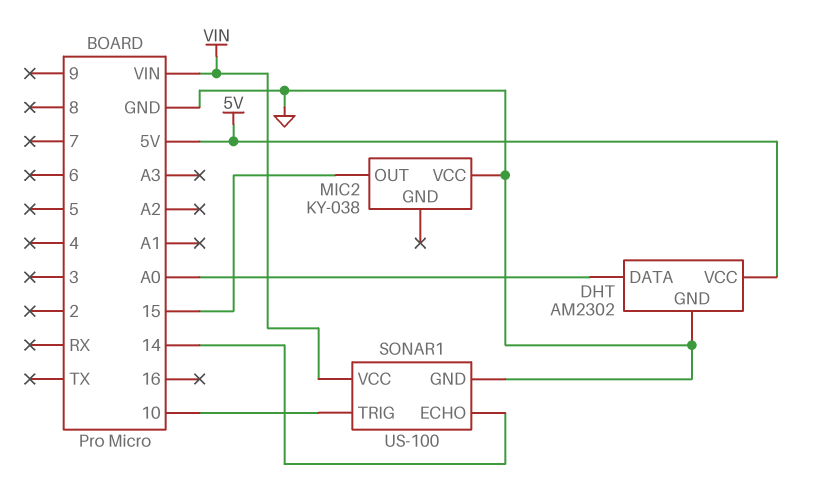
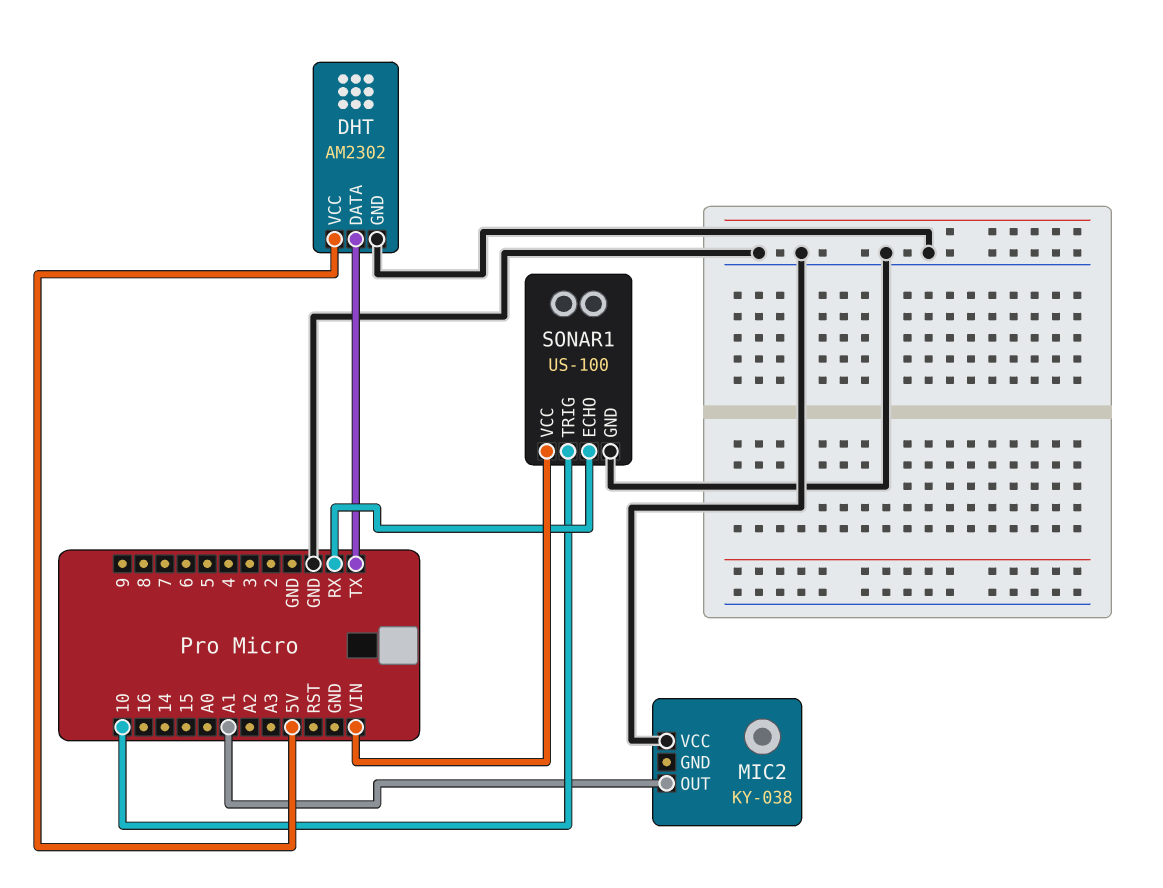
DHT pin DATA: A0 -> TX
MIC2 pin OUT: 15 -> A1
SONAR1 pin ECHO: 14 -> RX

